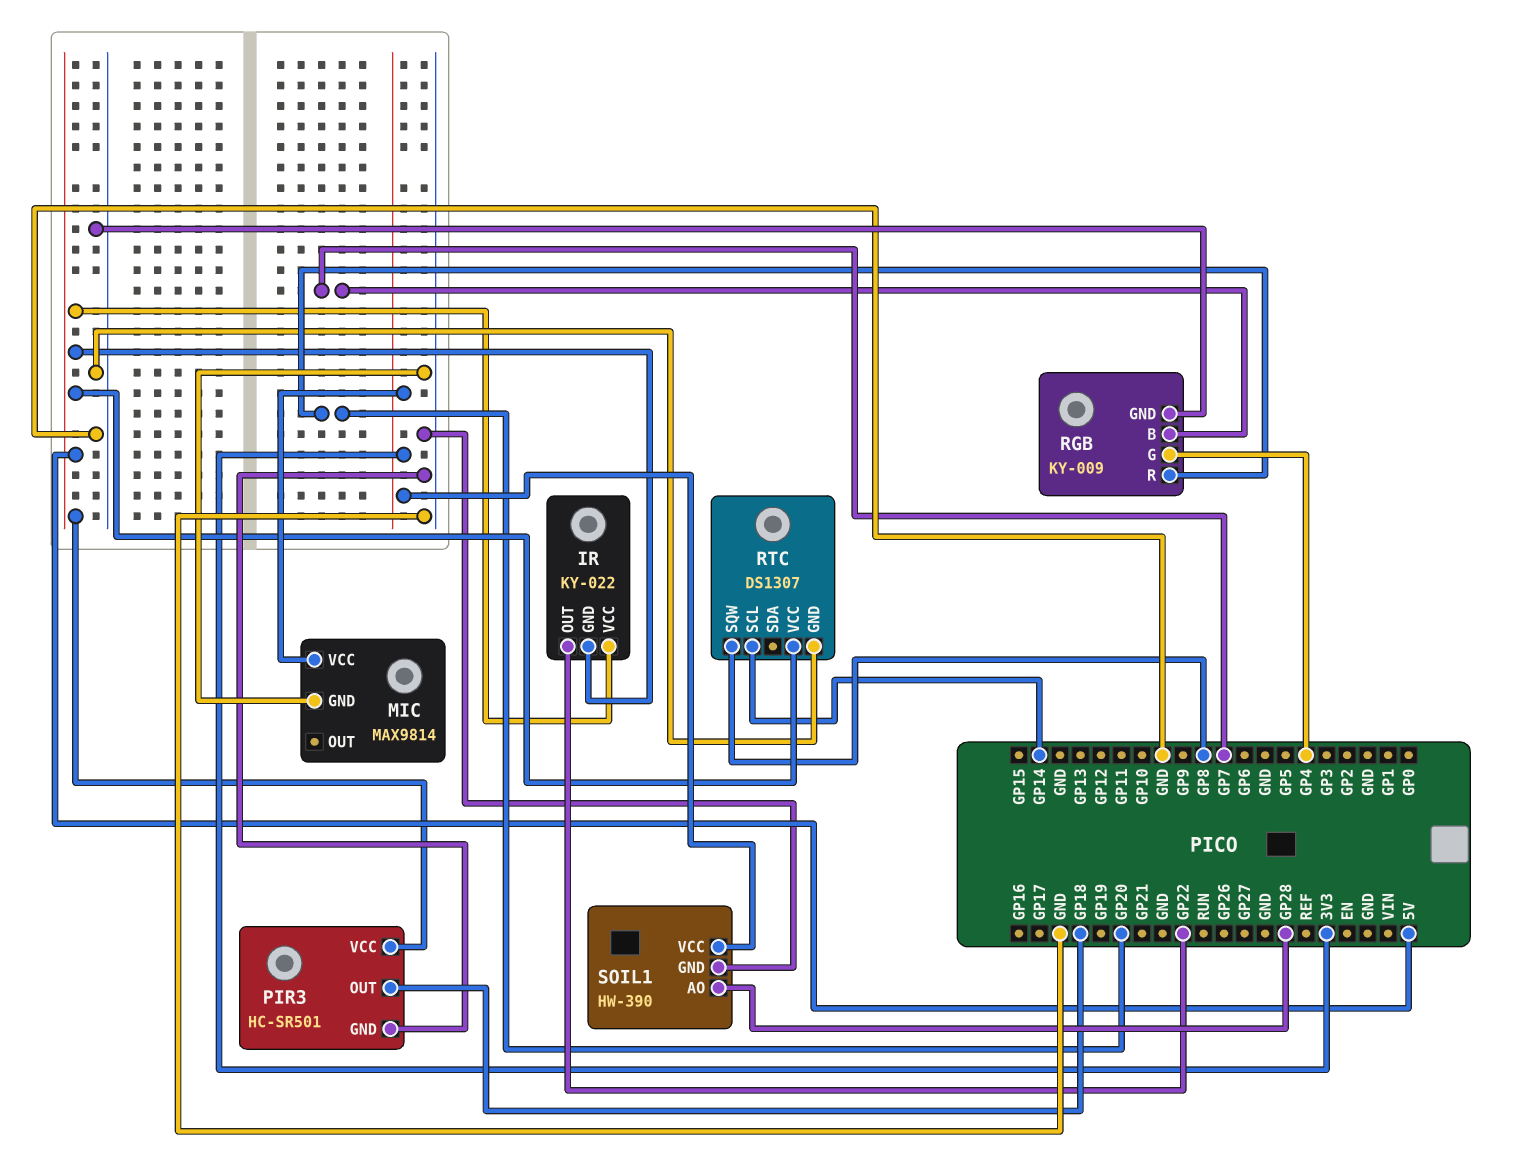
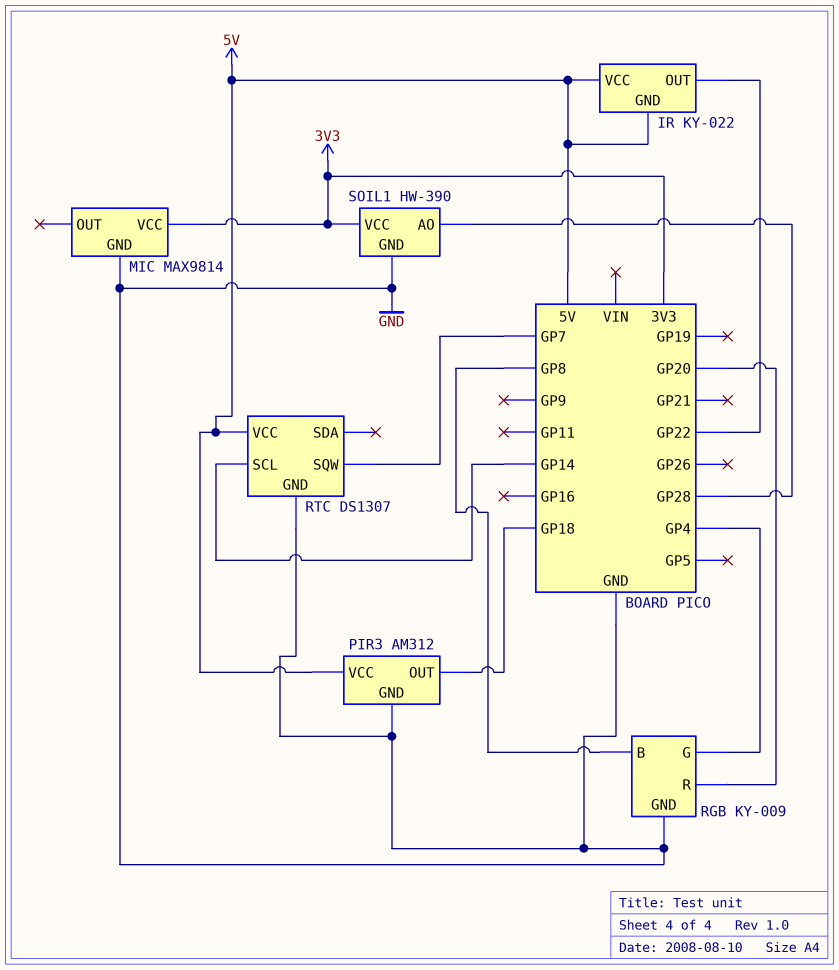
PIR3: HC-SR501 -> AM312
RGB pin B: GP7 -> GP8
RTC pin SQW: GP8 -> GP7

